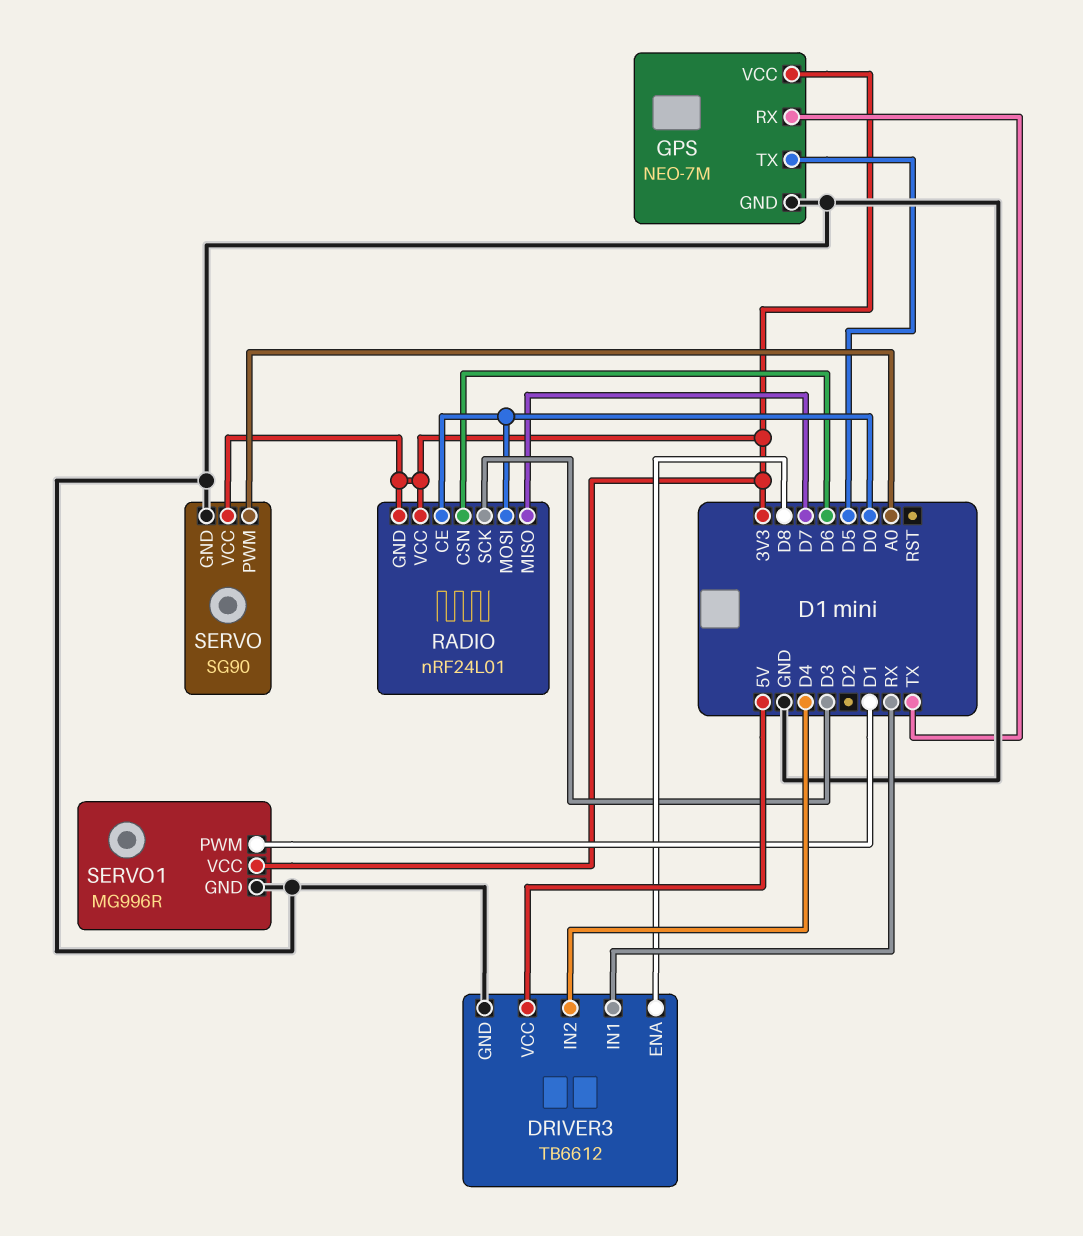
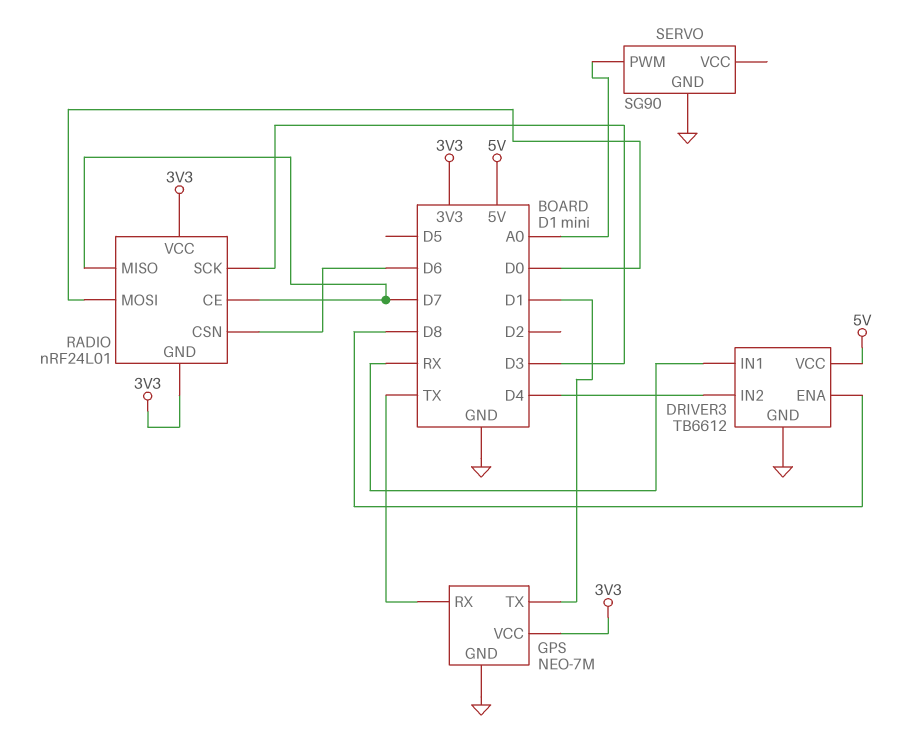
GPS pin TX: D5 -> D1
RADIO pin CE: D0 -> D7
SERVO pin VCC: 3V3 -> none
SERVO1: MG996R -> none
SERVO1 pin GND: GND -> none
SERVO1 pin PWM: D1 -> none
SERVO1 pin VCC: 3V3 -> none

